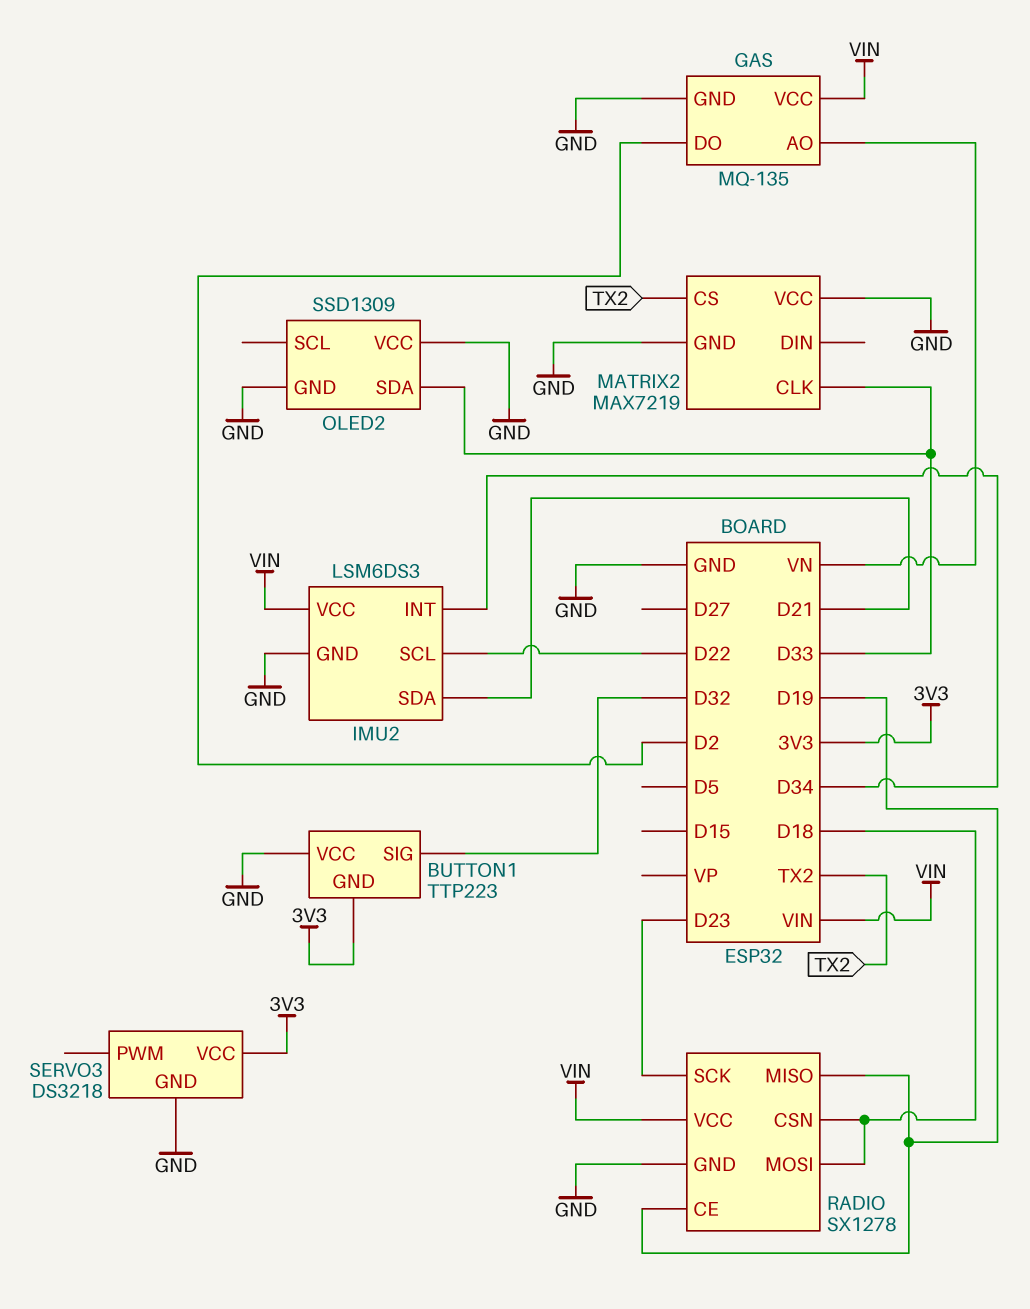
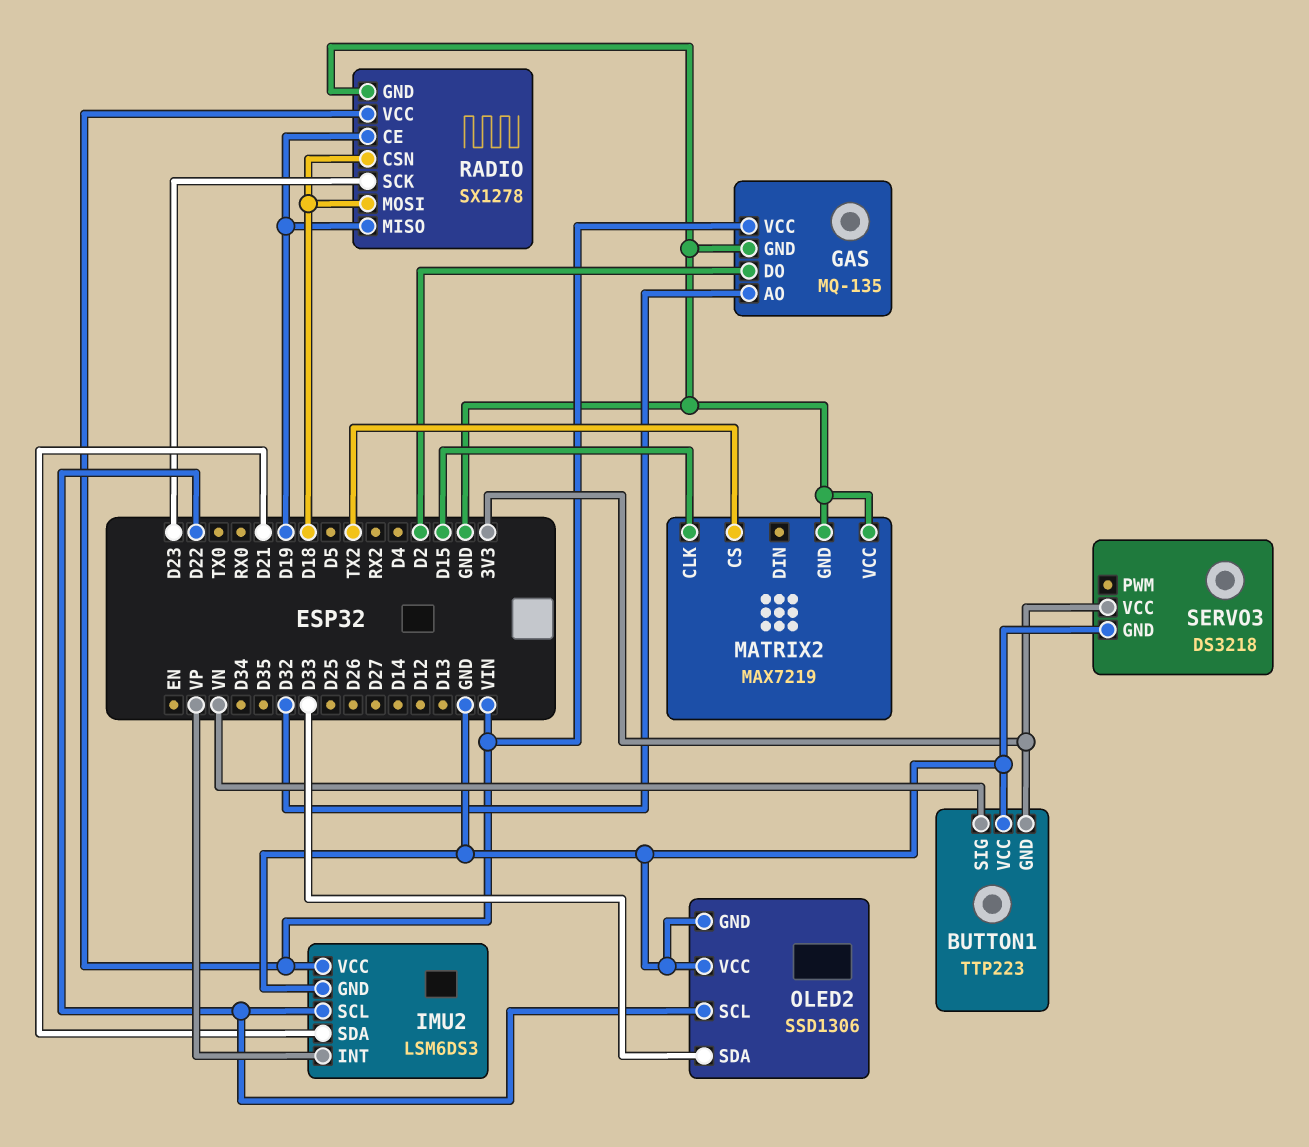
BUTTON1 pin SIG: D32 -> VN
GAS pin AO: VN -> D32
IMU2 pin INT: D34 -> VP
MATRIX2 pin CLK: D33 -> D15
OLED2: SSD1309 -> SSD1306
OLED2 pin SCL: none -> D22

